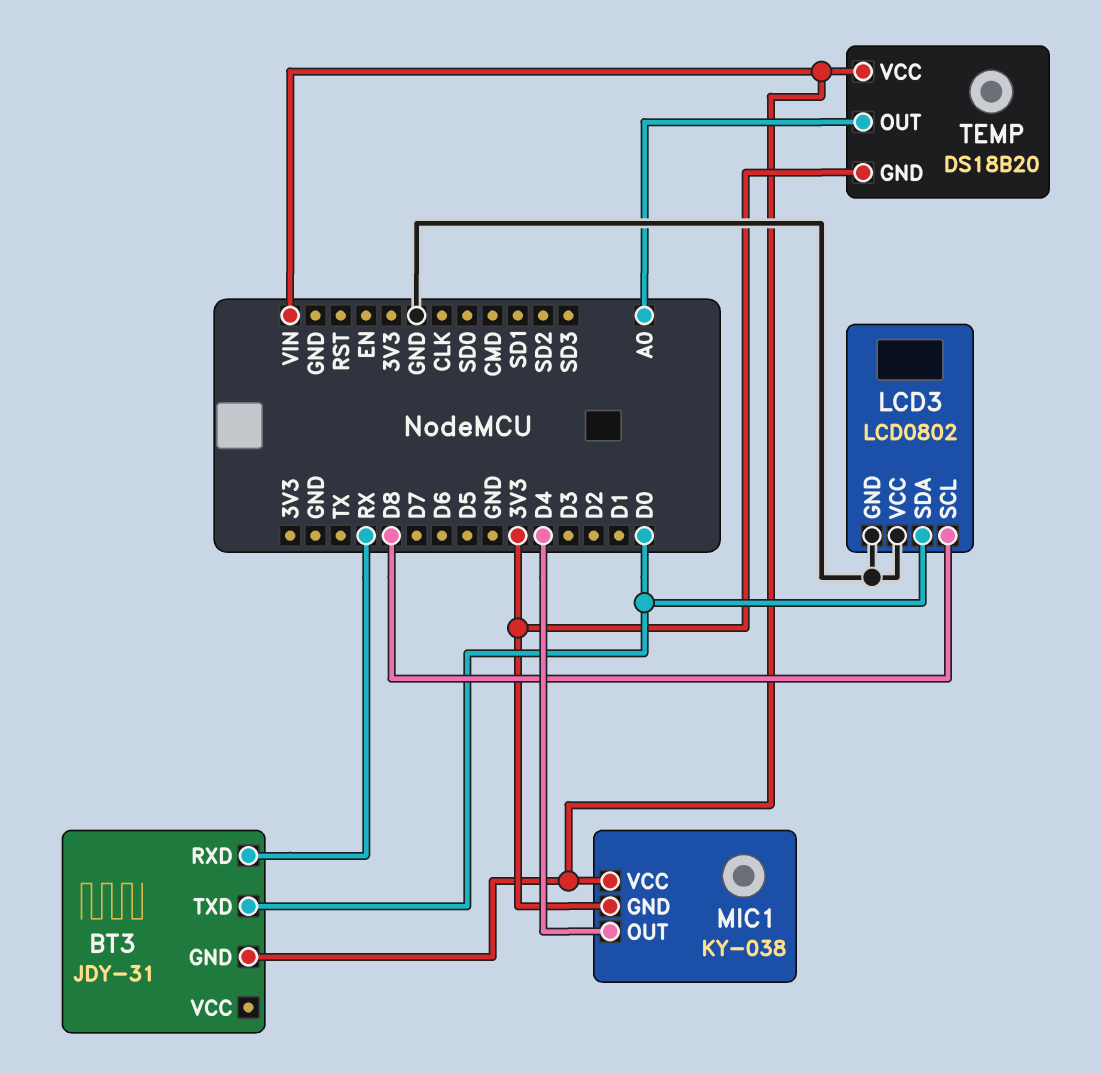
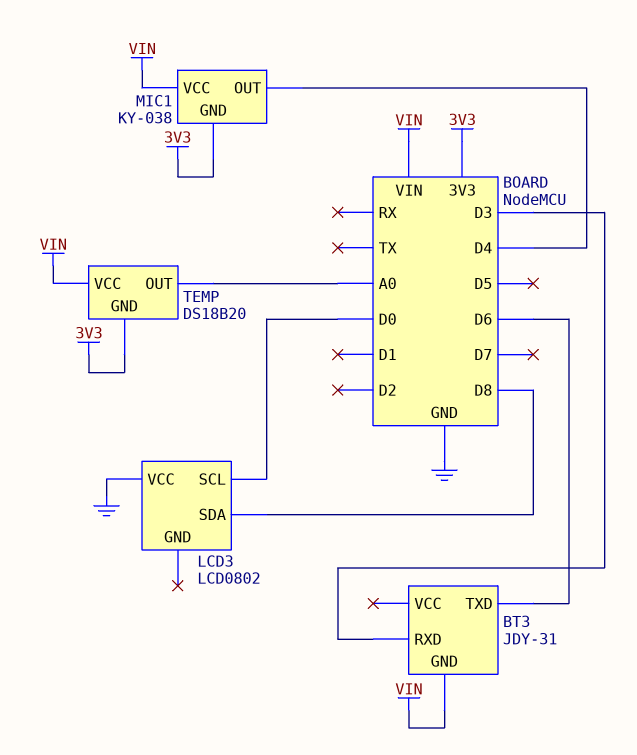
BT3 pin RXD: RX -> D3
BT3 pin TXD: D0 -> D6
LCD3 pin GND: GND -> none
LCD3 pin SCL: D8 -> D0
LCD3 pin SDA: D0 -> D8

